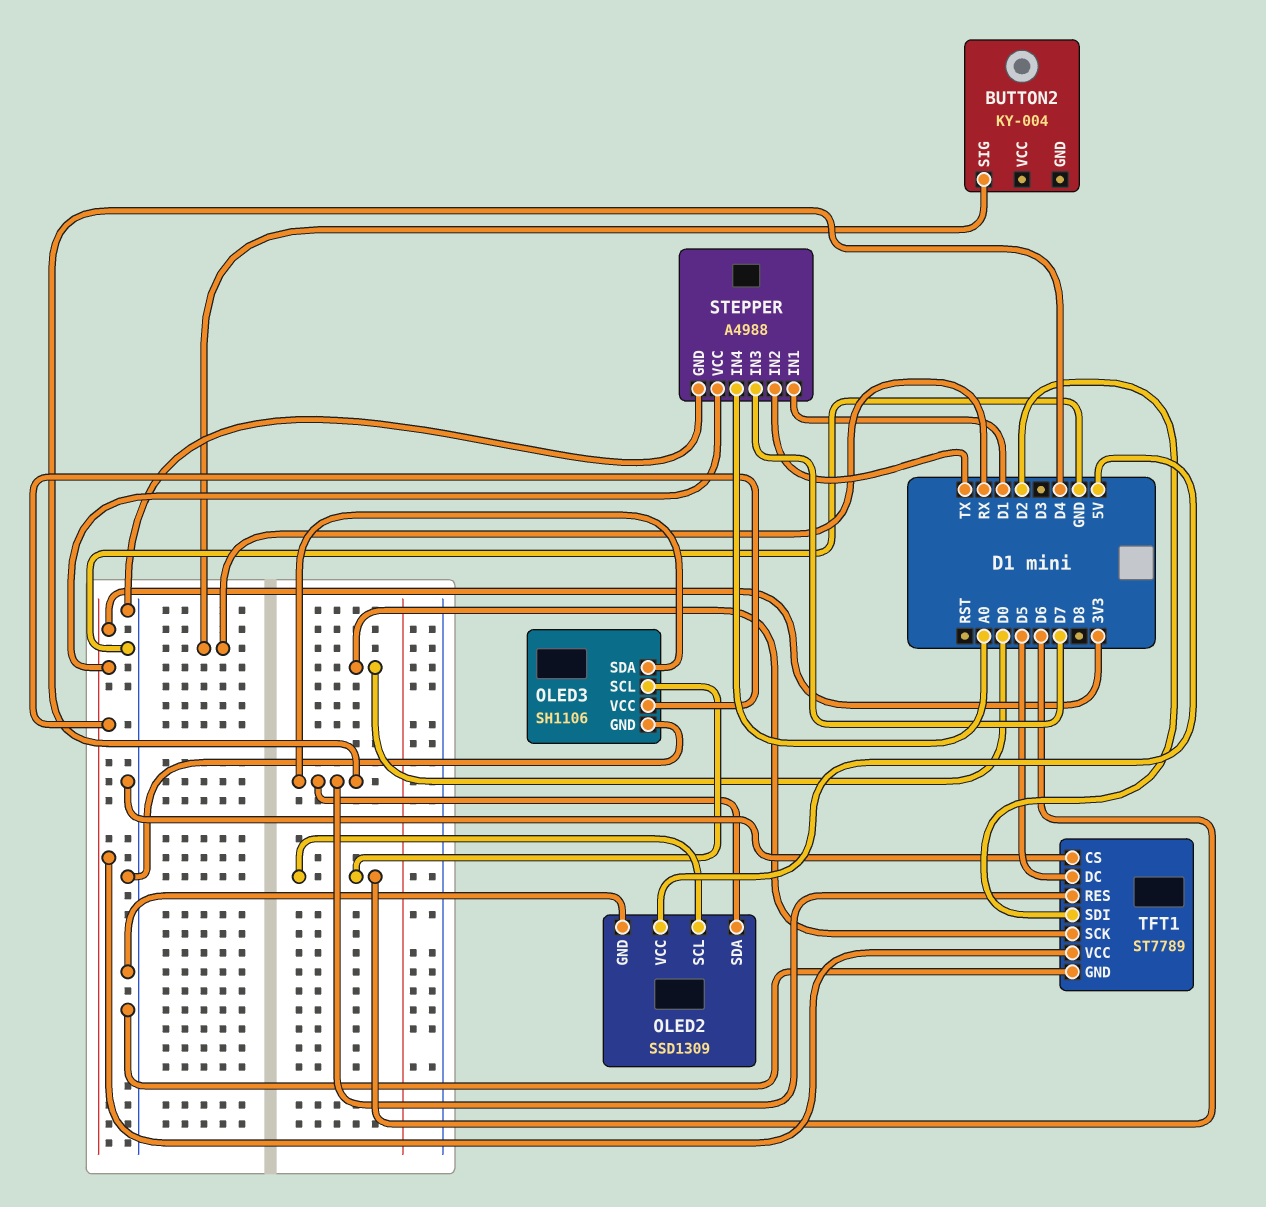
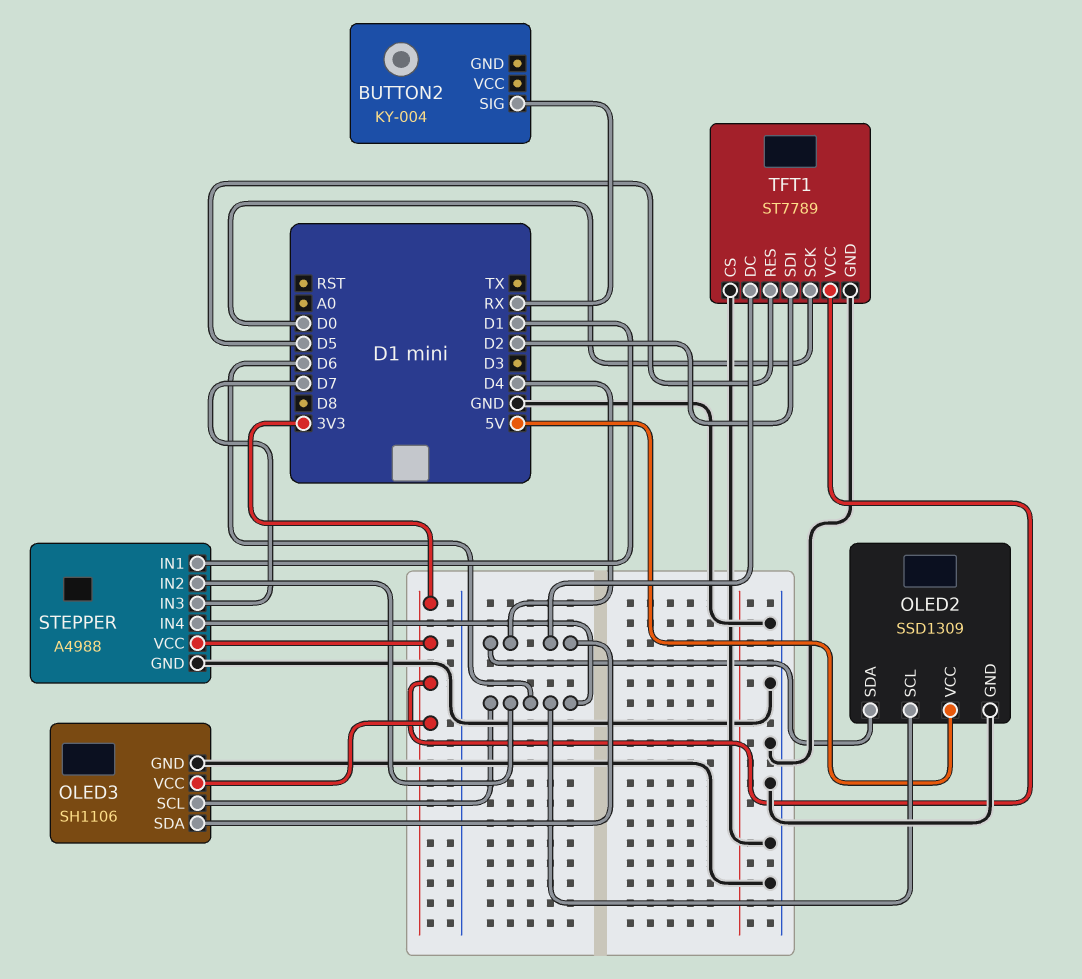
STEPPER pin IN2: TX -> D6
STEPPER pin IN4: A0 -> D6
TFT1 pin DC: D5 -> D4
TFT1 pin RES: D4 -> D5

